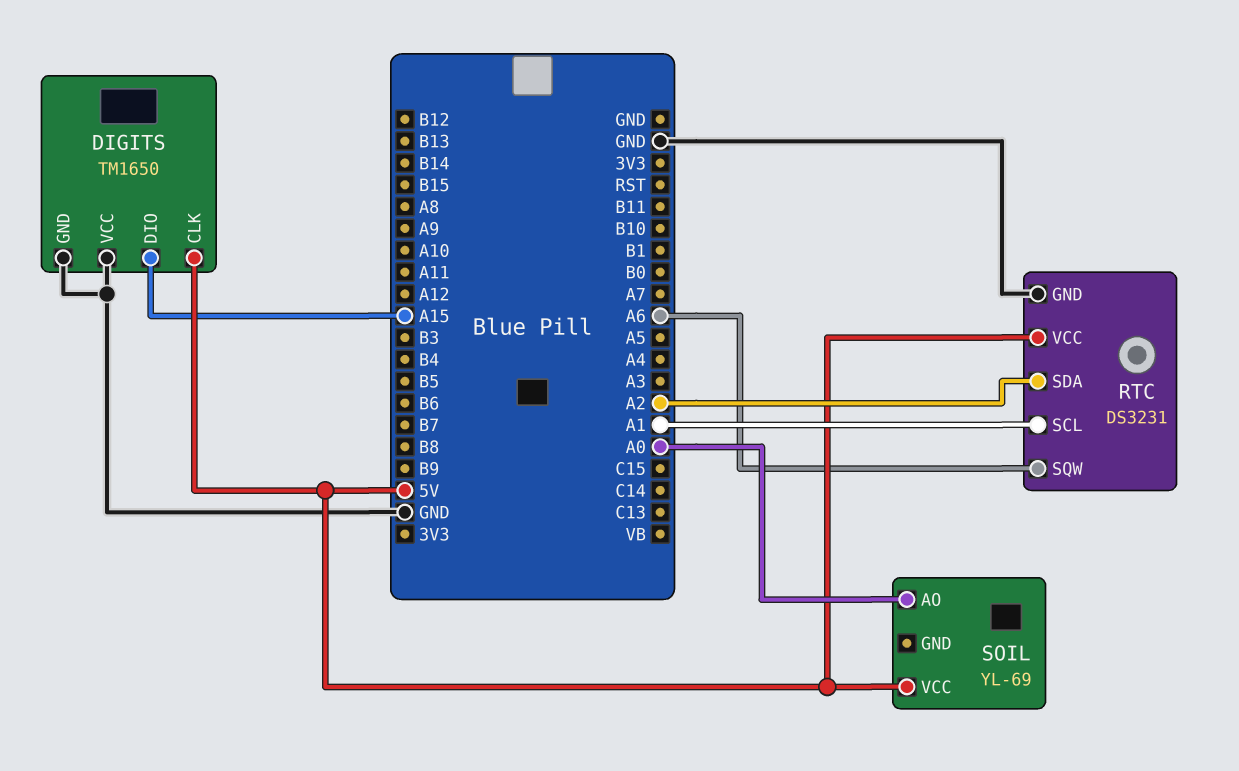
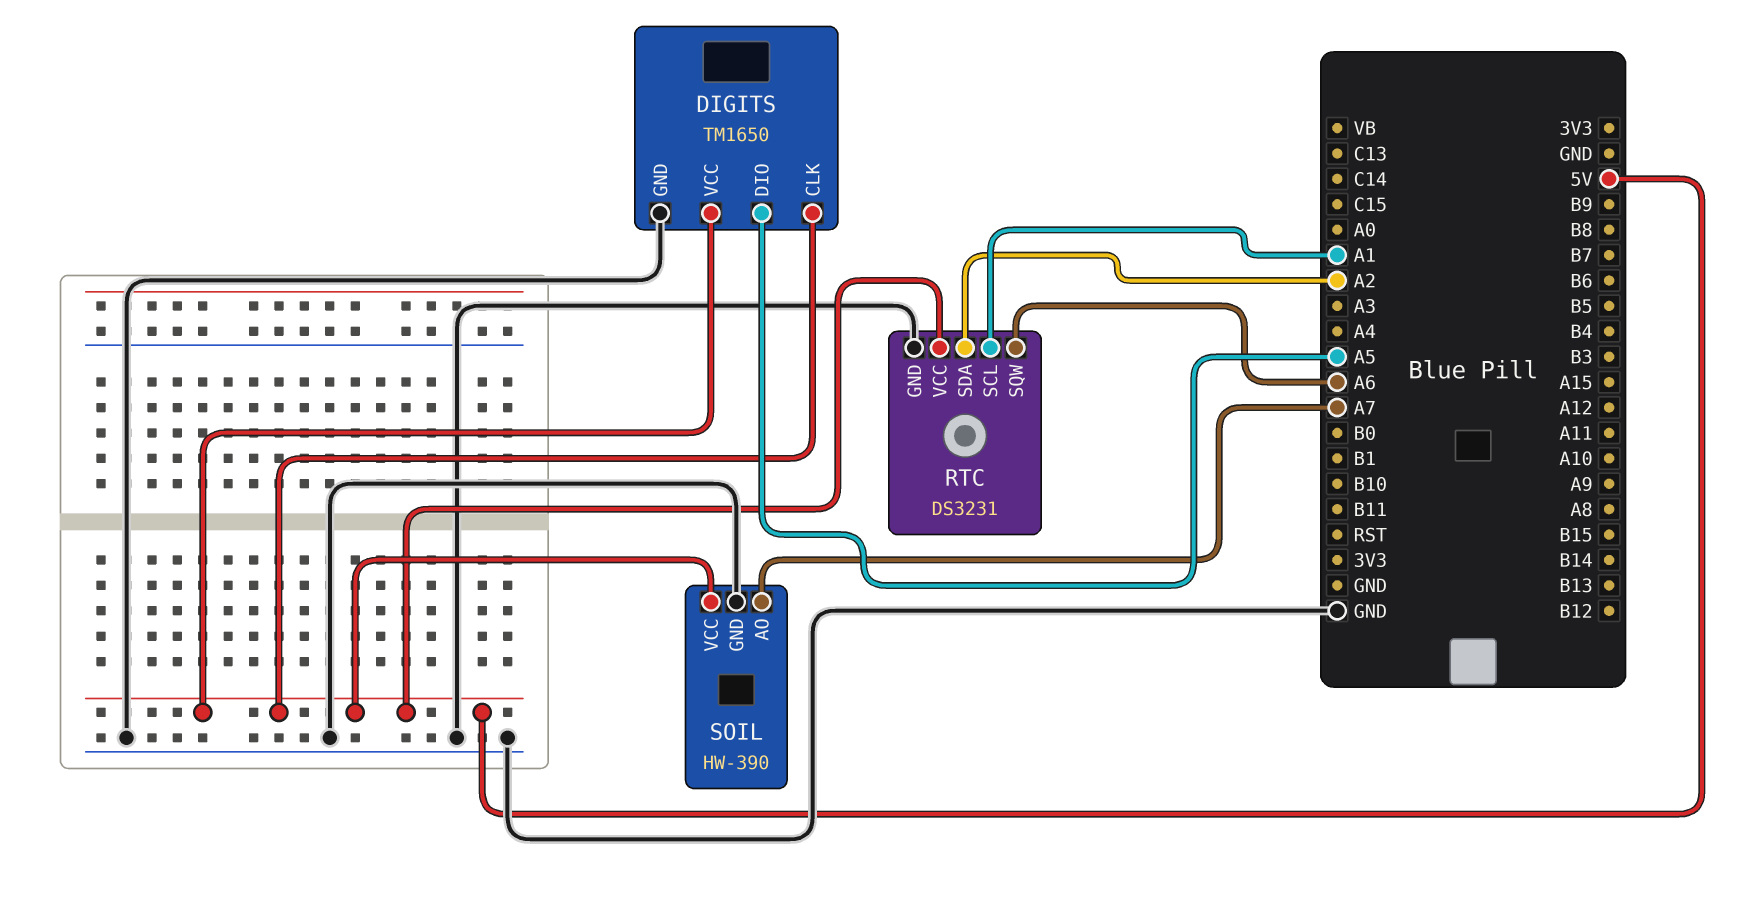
DIGITS pin DIO: A15 -> A5
DIGITS pin VCC: GND -> 5V
SOIL: YL-69 -> HW-390
SOIL pin AO: A0 -> A7
SOIL pin GND: none -> GND

